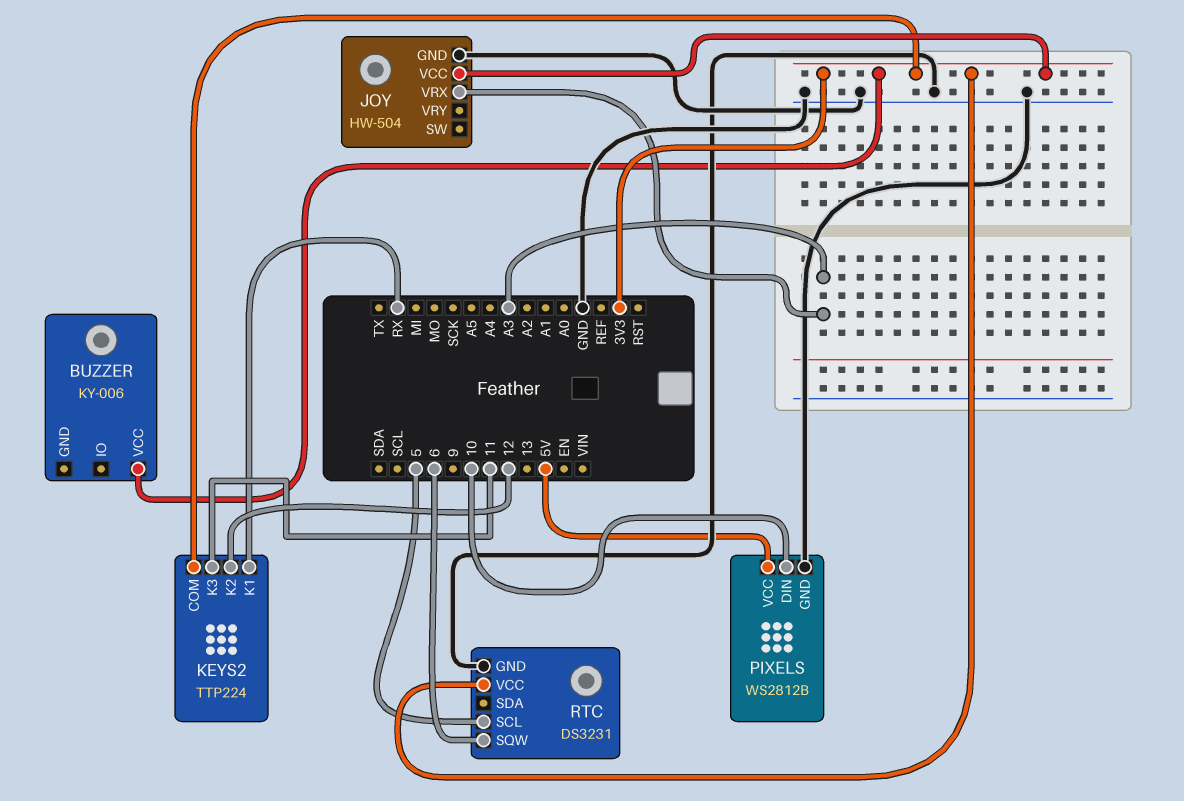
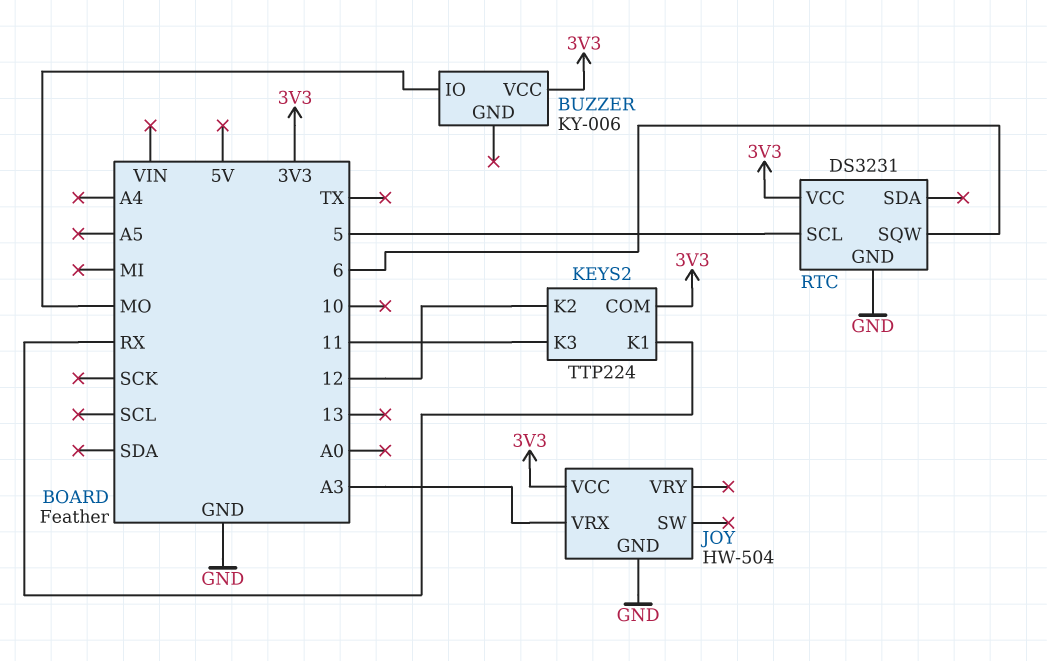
BUZZER pin IO: none -> MO
PIXELS: WS2812B -> none
PIXELS pin DIN: 10 -> none
PIXELS pin GND: GND -> none
PIXELS pin VCC: 5V -> none

